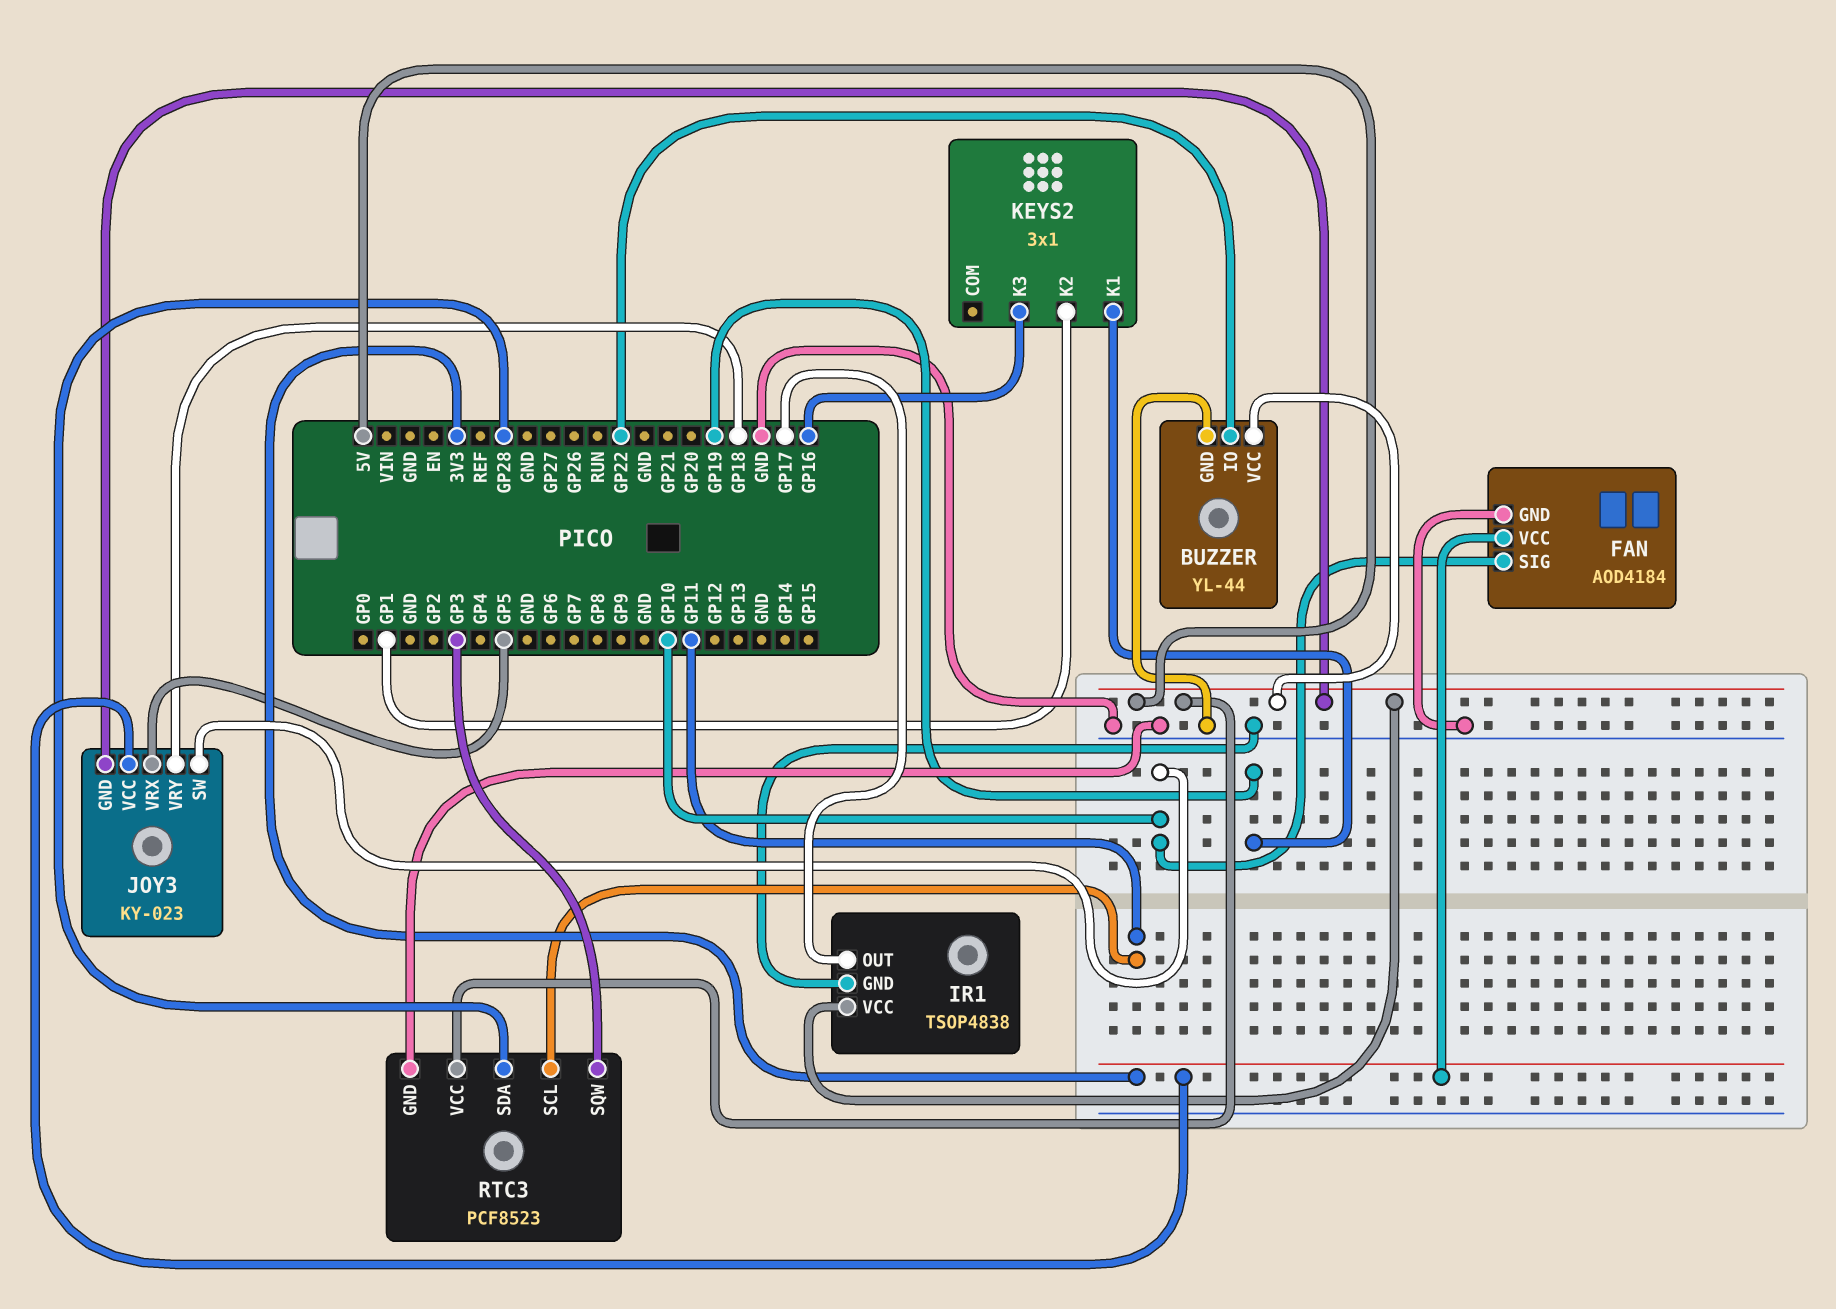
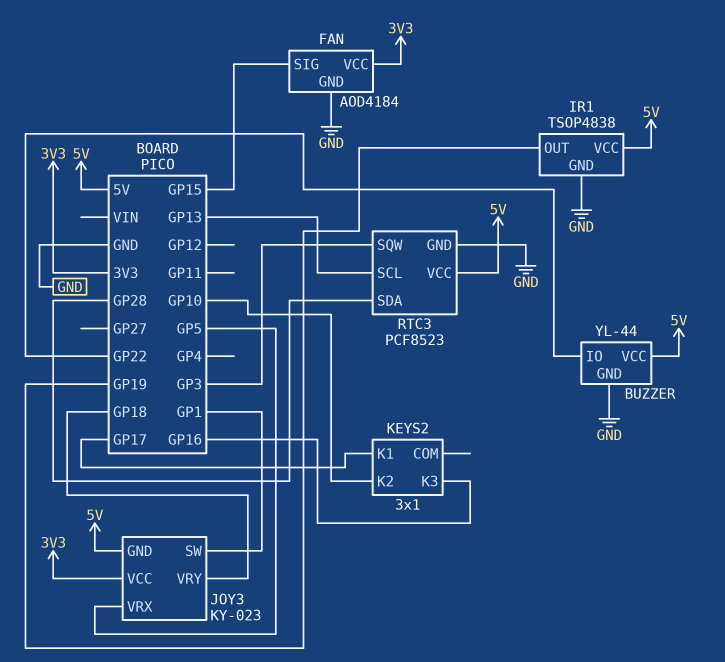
FAN pin SIG: GP10 -> GP15
IR1 pin OUT: GP17 -> GP19
JOY3 pin SW: GP10 -> GP1
KEYS2 pin K1: GP19 -> GP17
KEYS2 pin K2: GP1 -> GP10
RTC3 pin SCL: GP11 -> GP13

